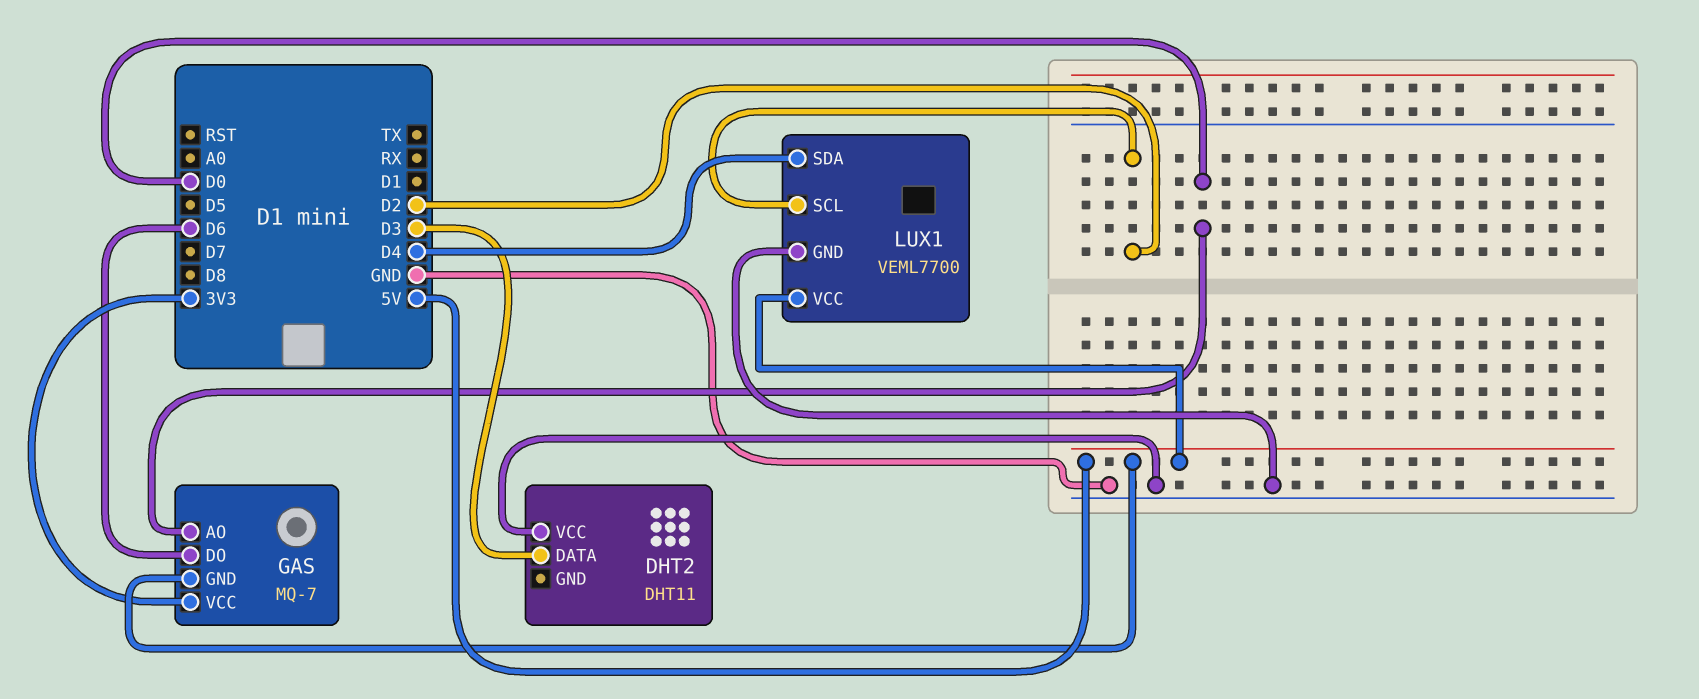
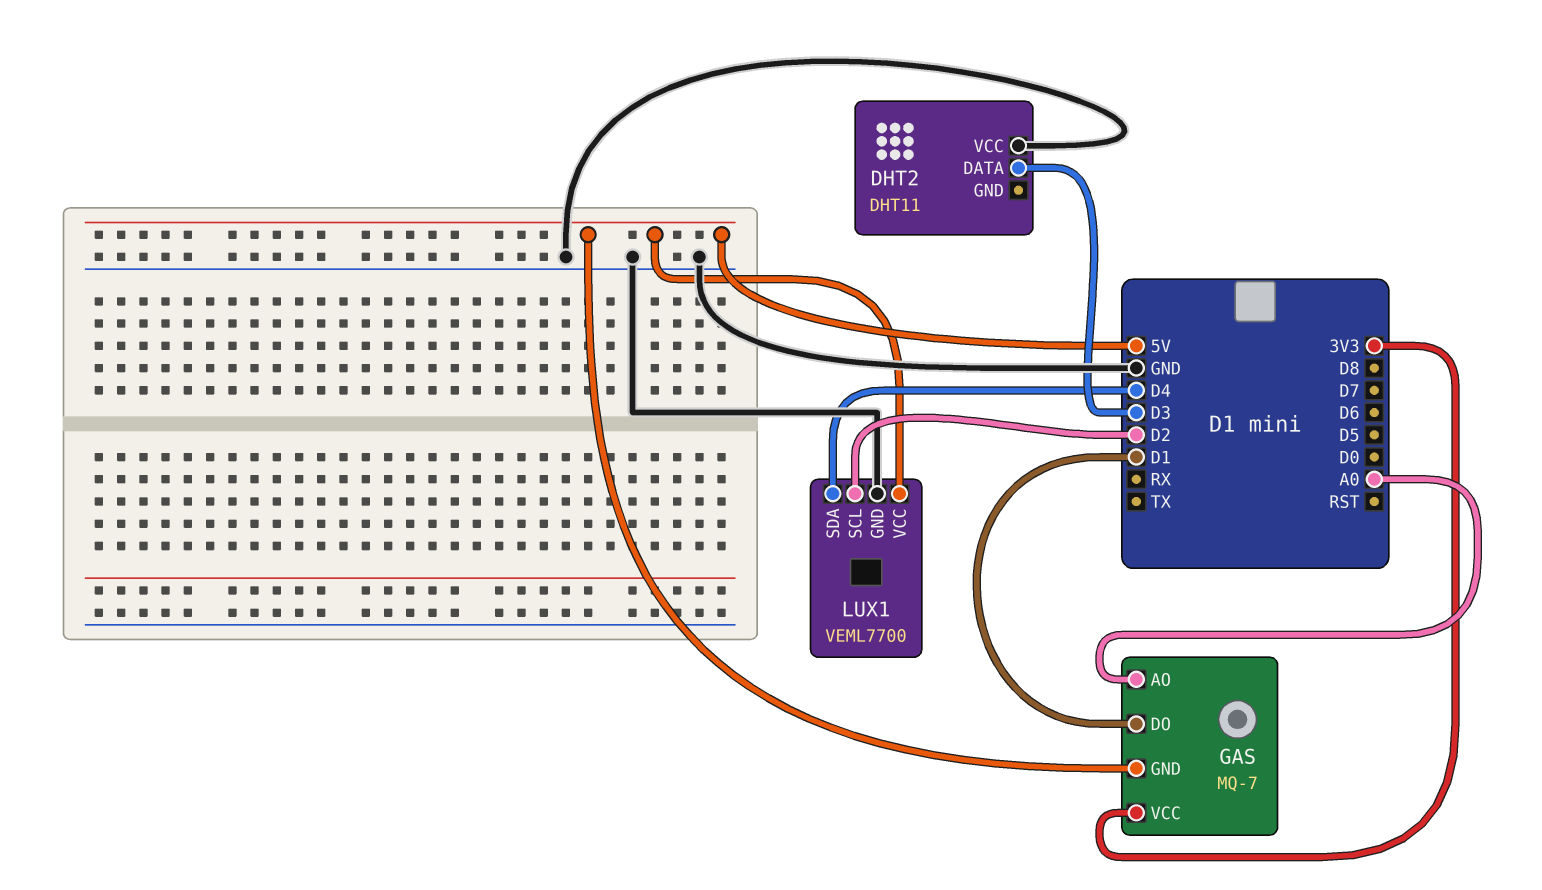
GAS pin AO: D0 -> A0
GAS pin DO: D6 -> D1

